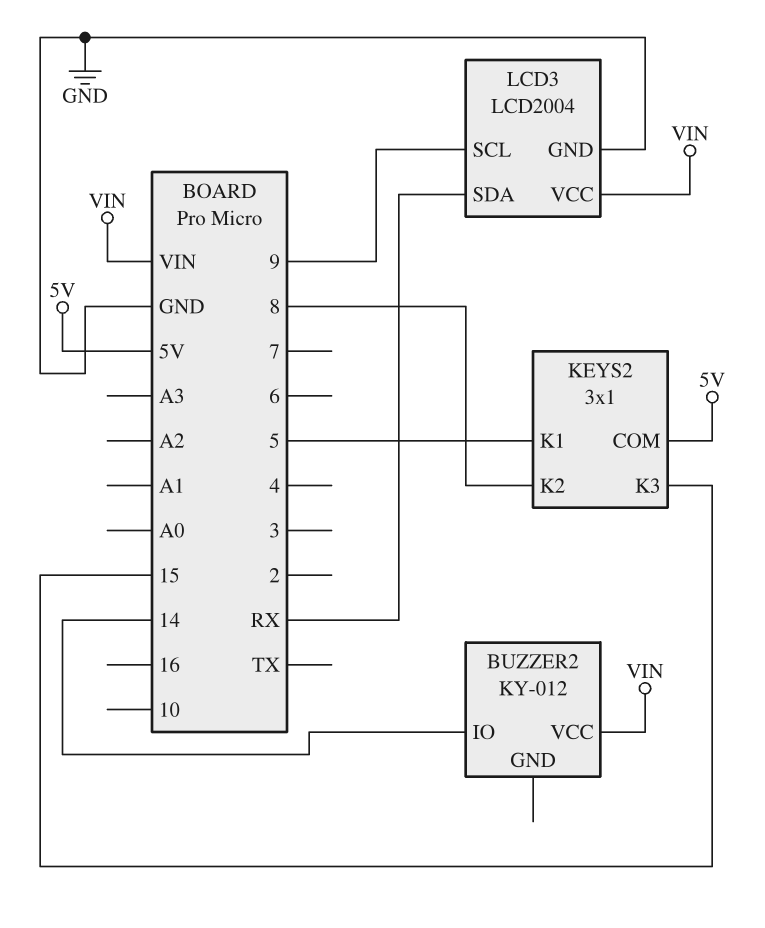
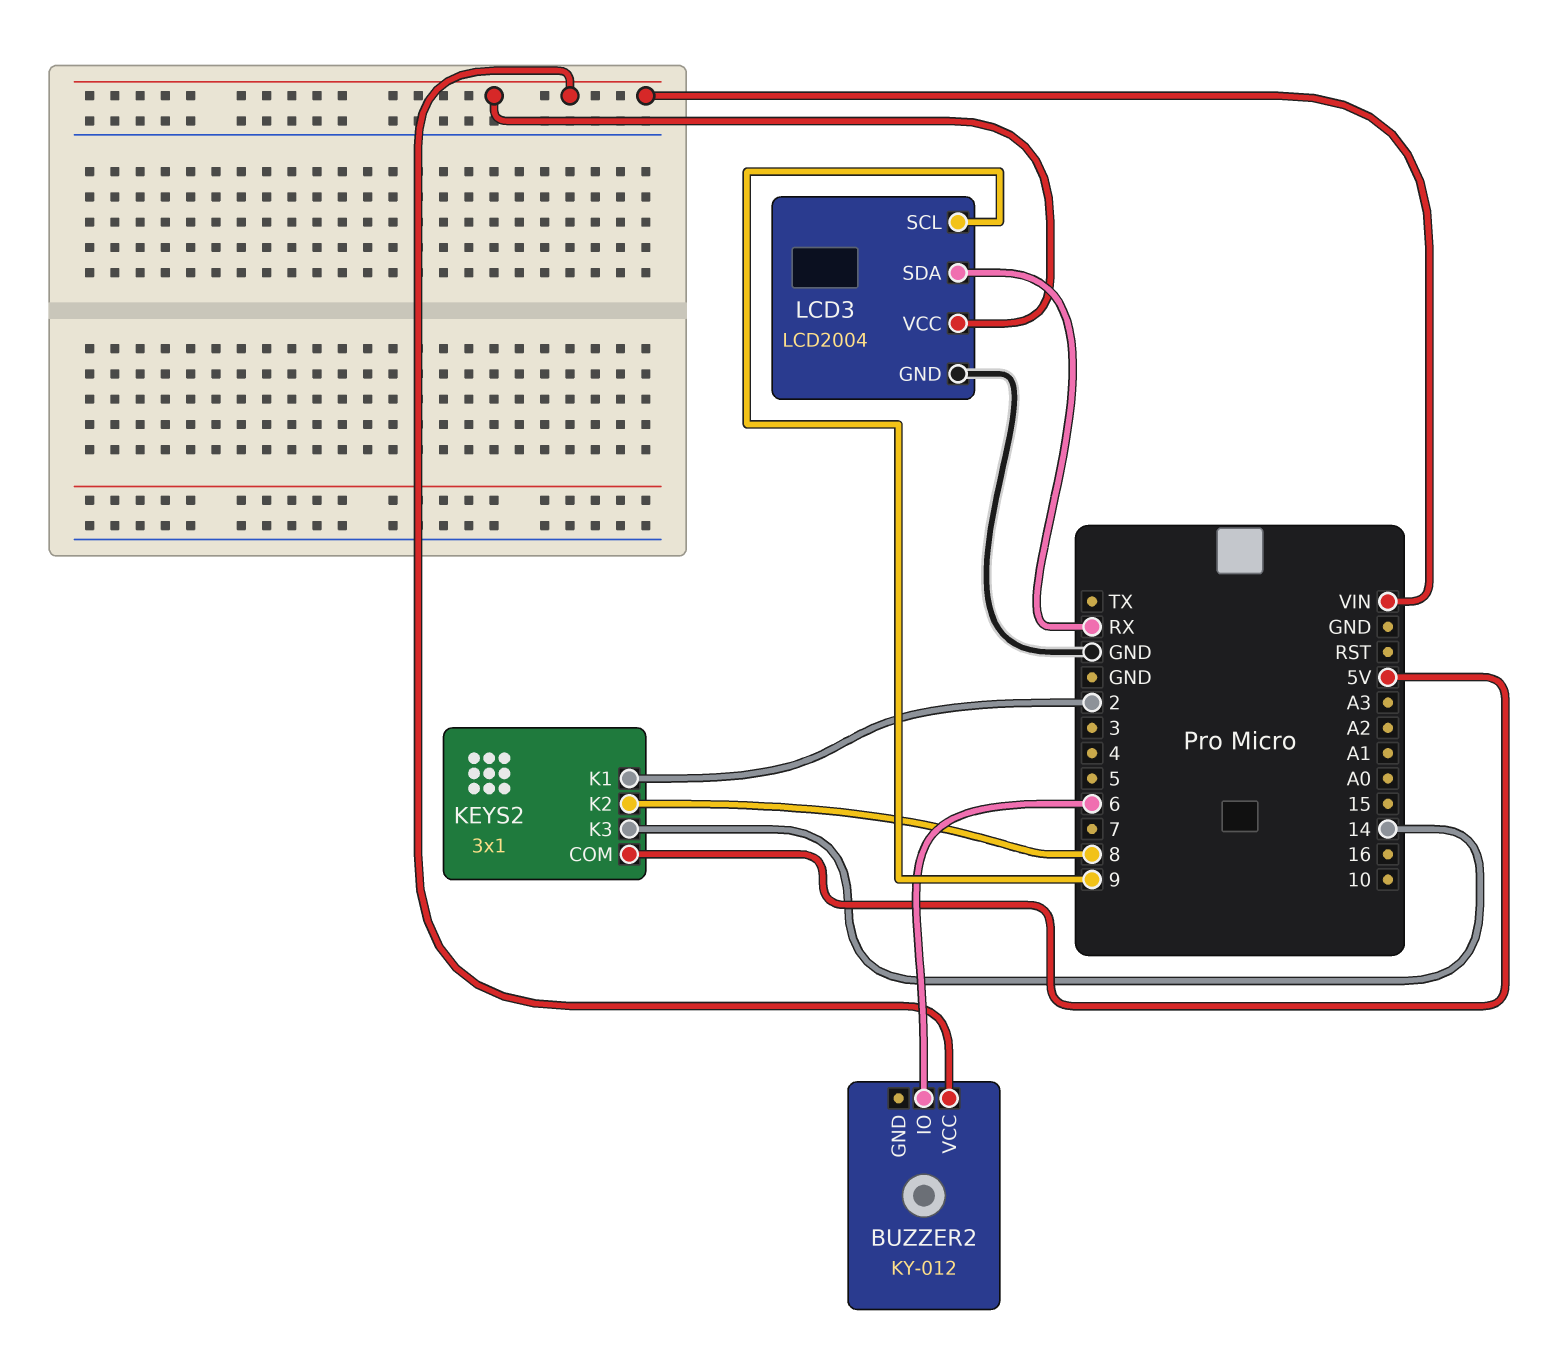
BUZZER2 pin IO: 14 -> 6
KEYS2 pin K1: 5 -> 2
KEYS2 pin K3: 15 -> 14

